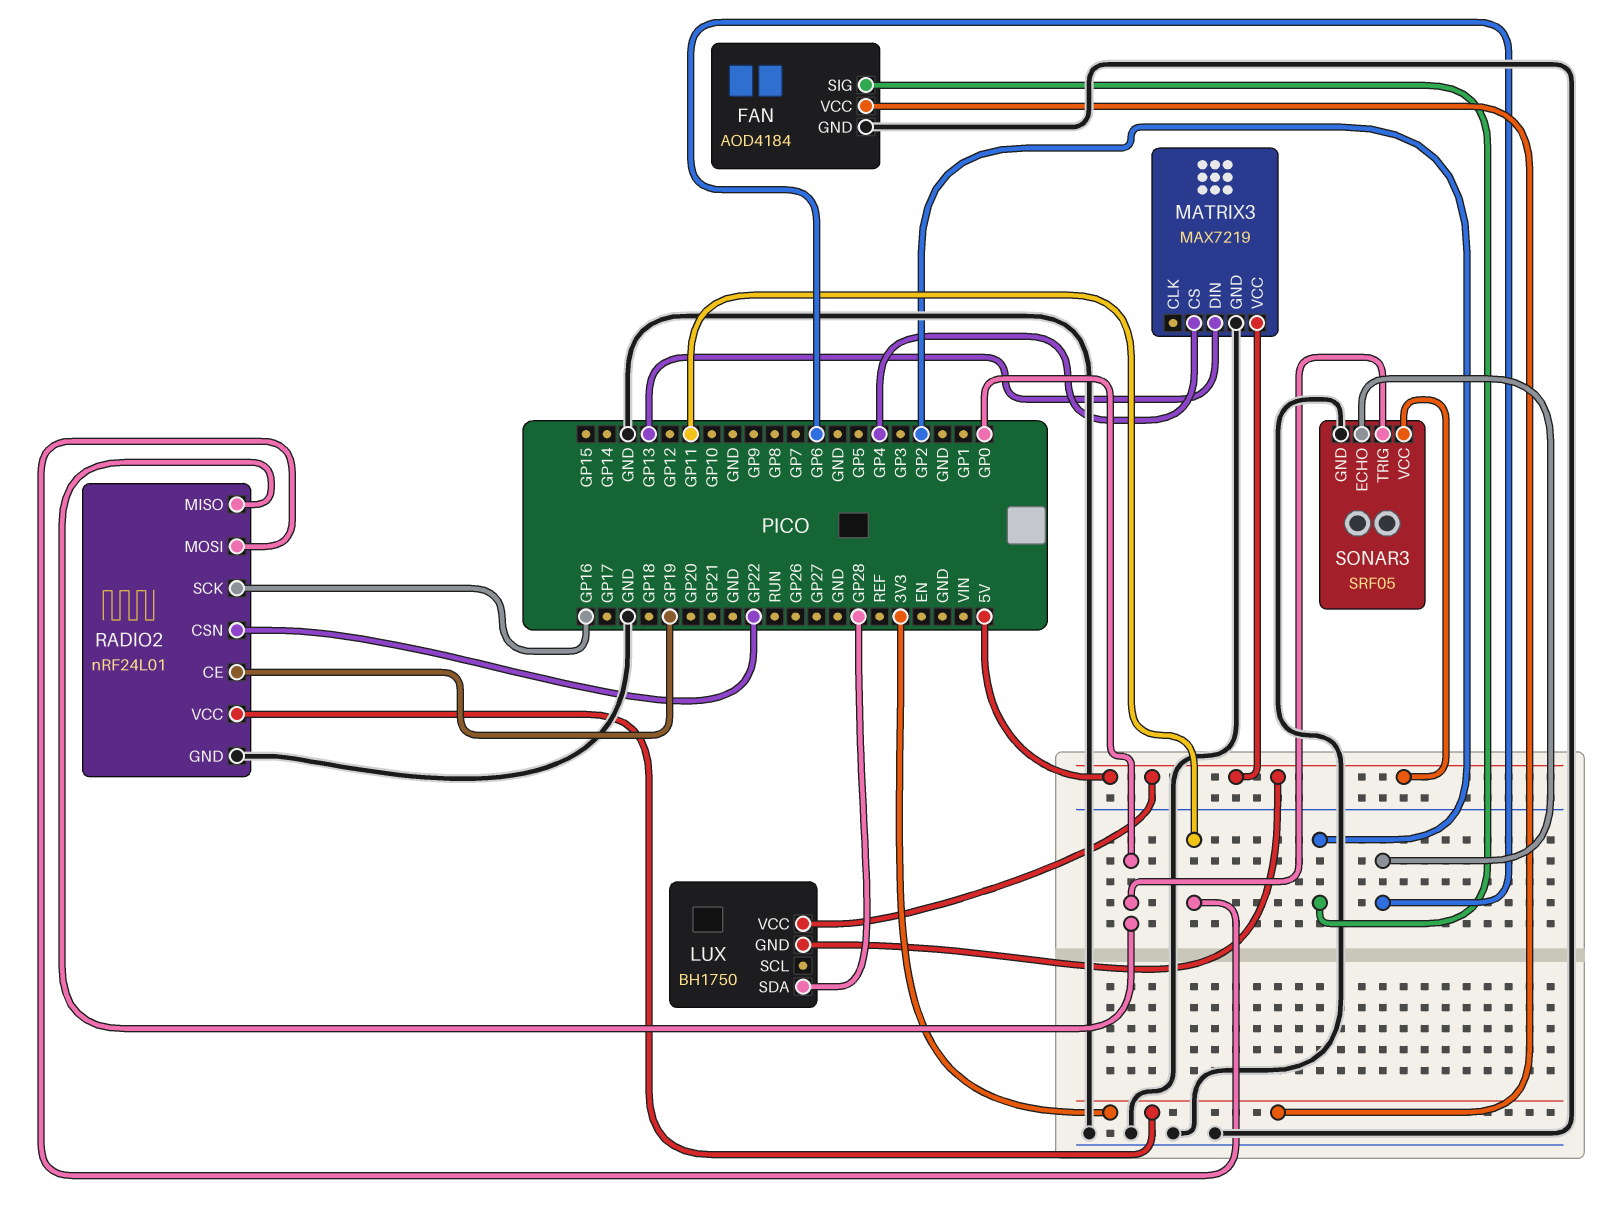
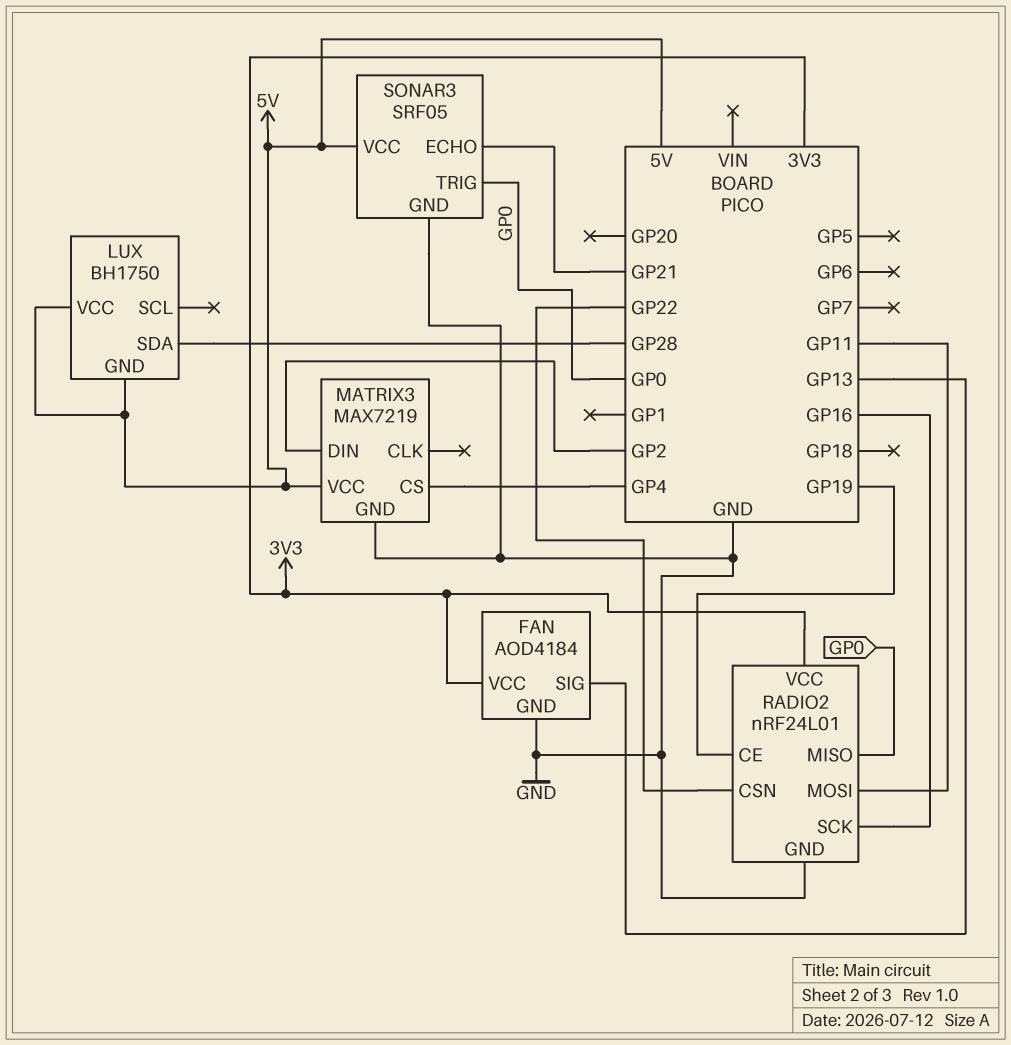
FAN pin SIG: GP2 -> GP13
MATRIX3 pin DIN: GP13 -> GP2
SONAR3 pin ECHO: GP6 -> GP21

